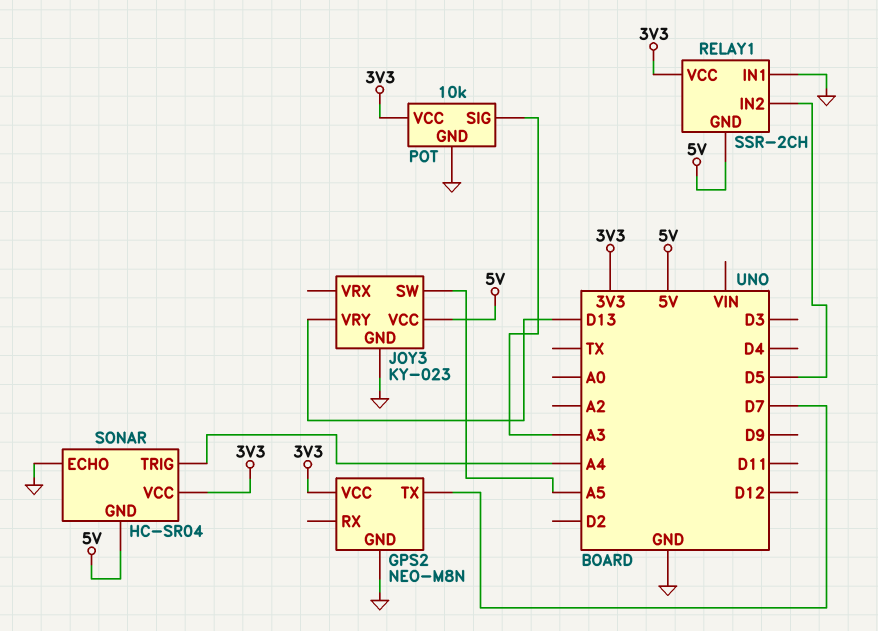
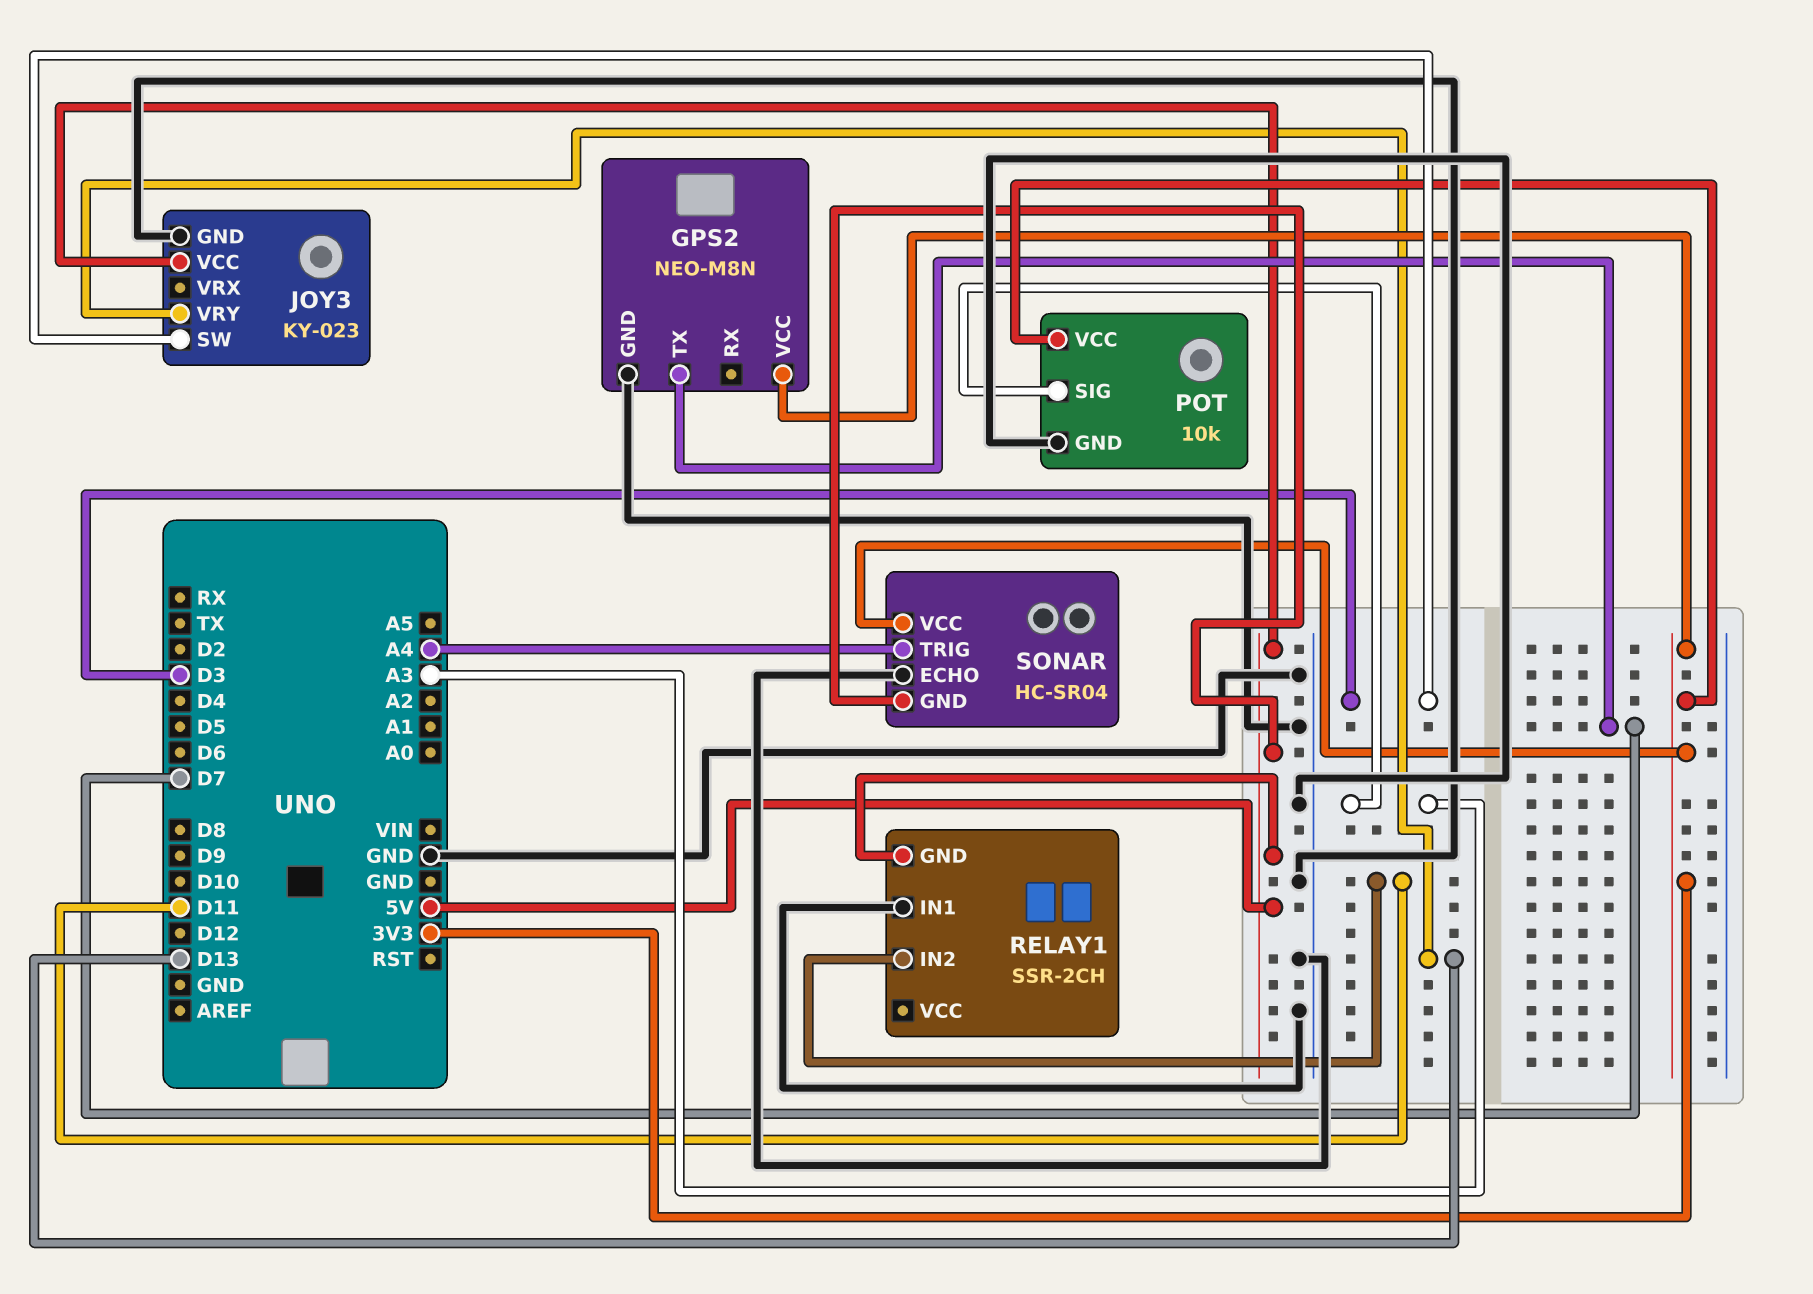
JOY3 pin SW: A5 -> D3
RELAY1 pin IN2: D5 -> D11
RELAY1 pin VCC: 3V3 -> none

